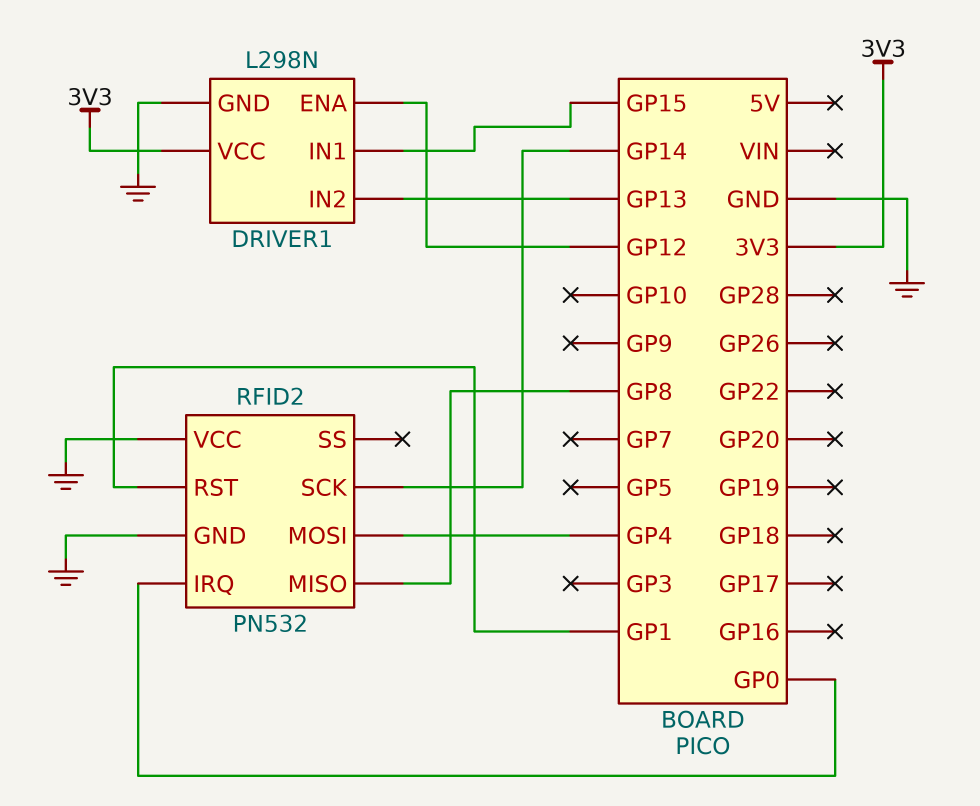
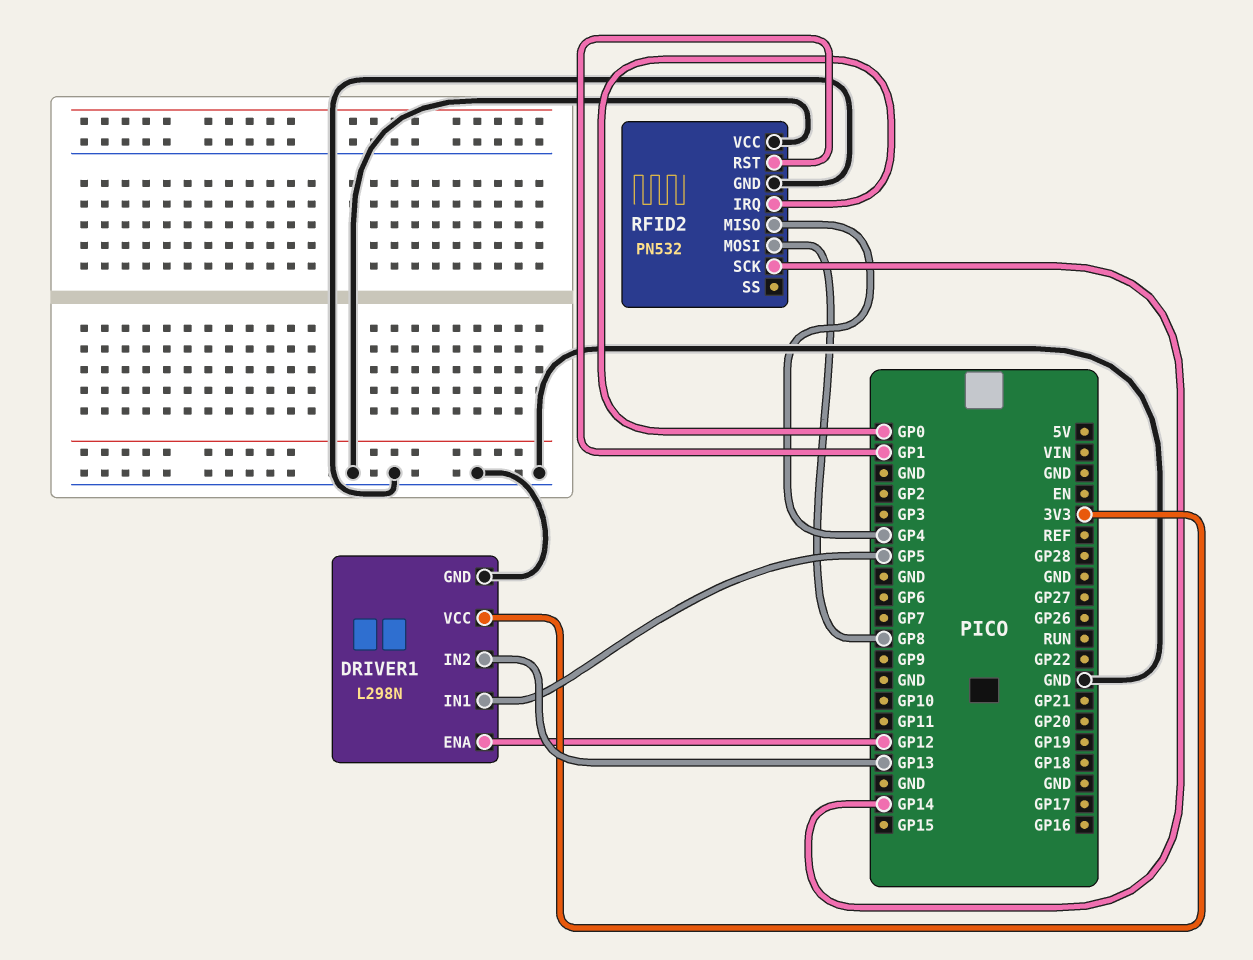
DRIVER1 pin IN1: GP15 -> GP5
RFID2 pin MISO: GP8 -> GP4
RFID2 pin MOSI: GP4 -> GP8

